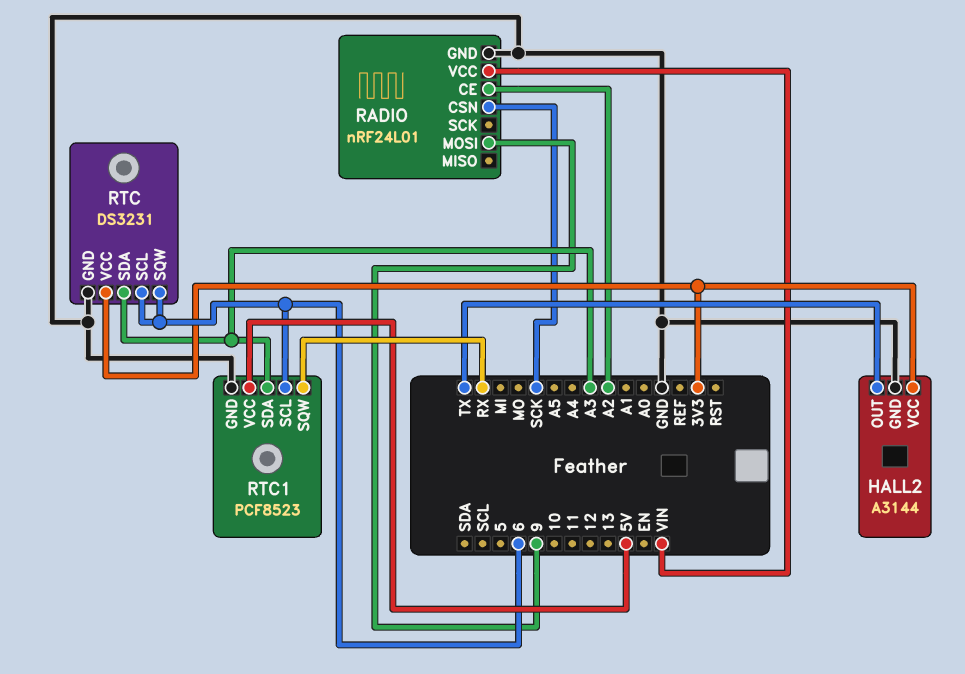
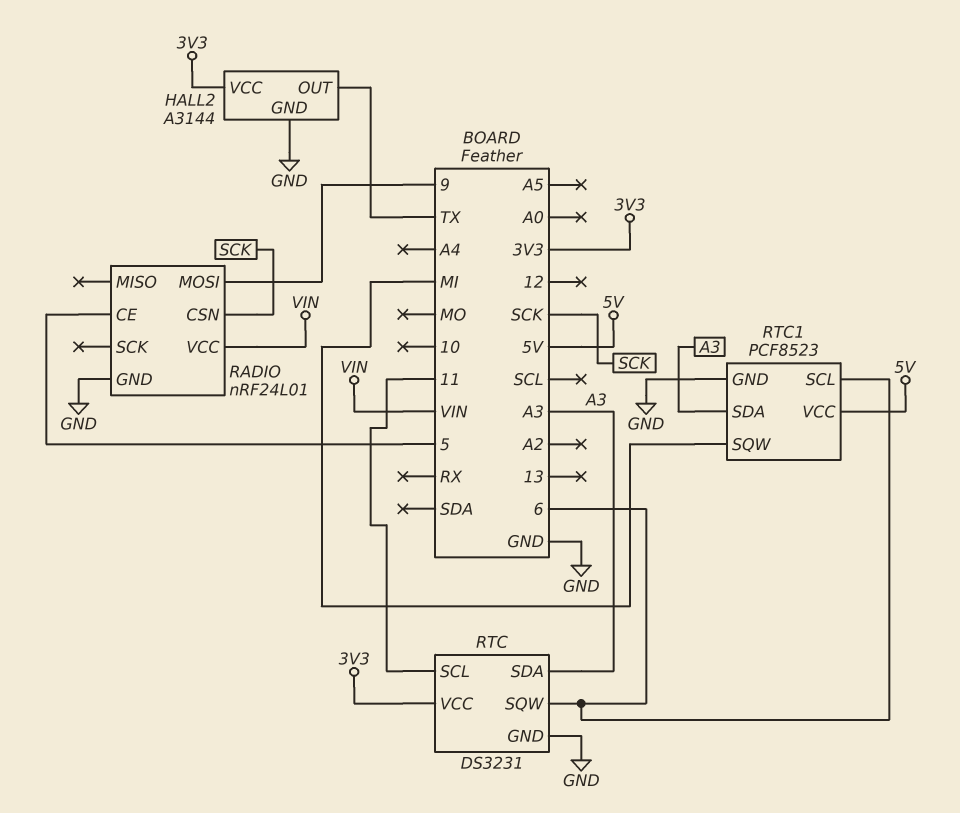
RADIO pin CE: A2 -> 5
RTC pin SCL: 6 -> 11
RTC1 pin SQW: RX -> MI

